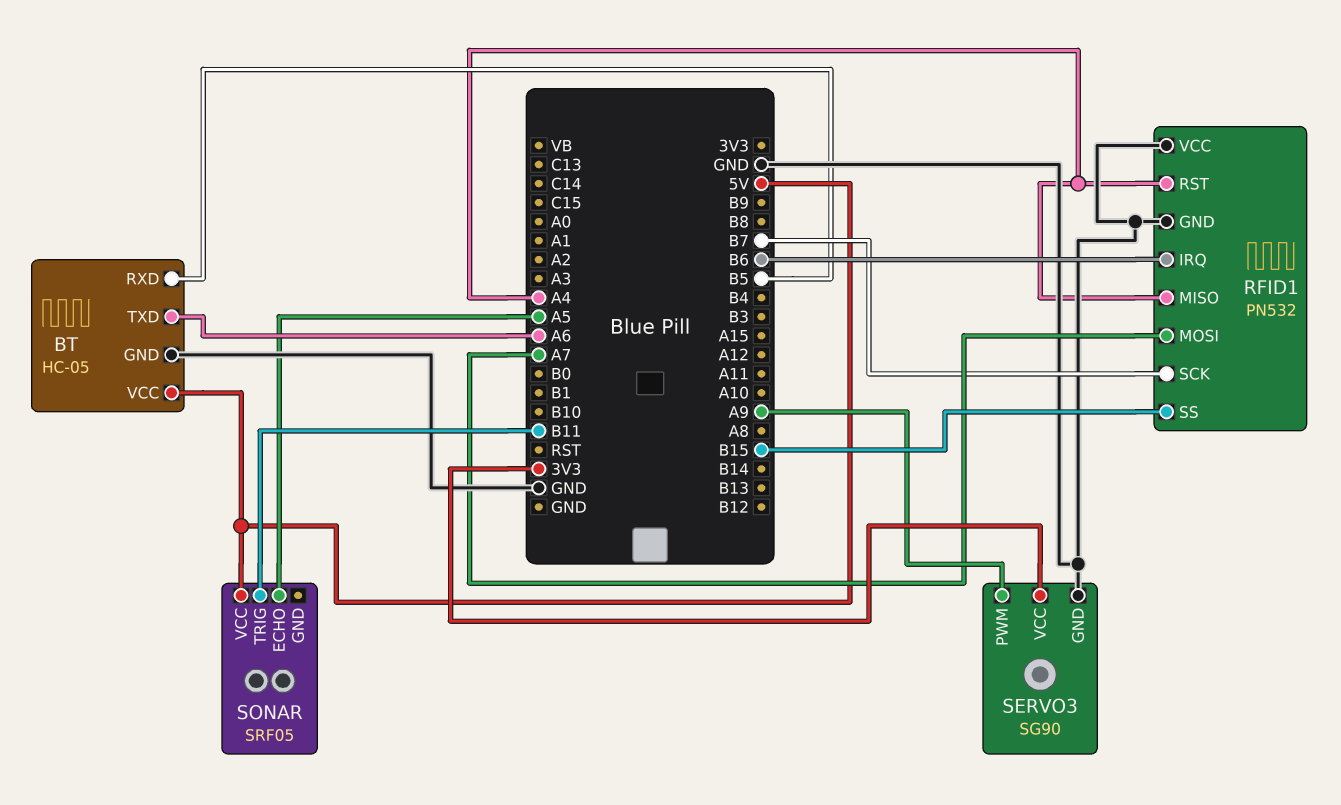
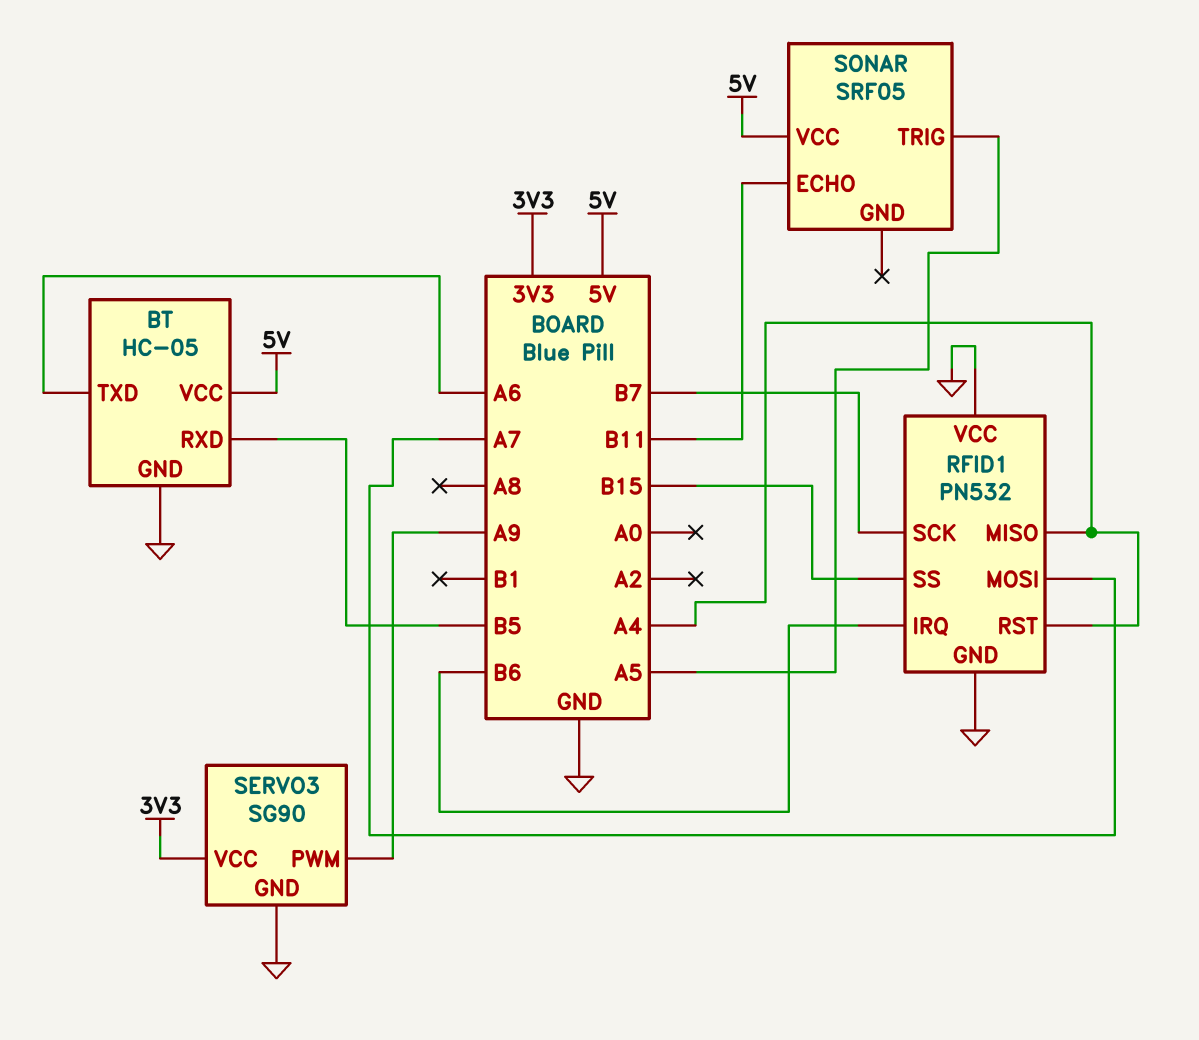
SONAR pin ECHO: A5 -> B11
SONAR pin TRIG: B11 -> A5

